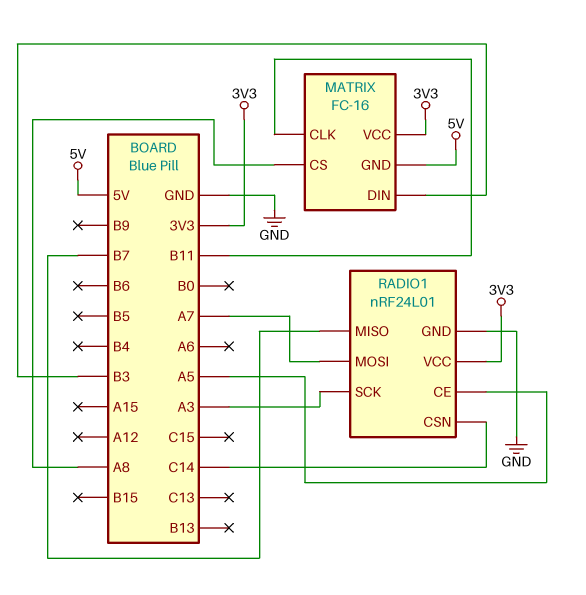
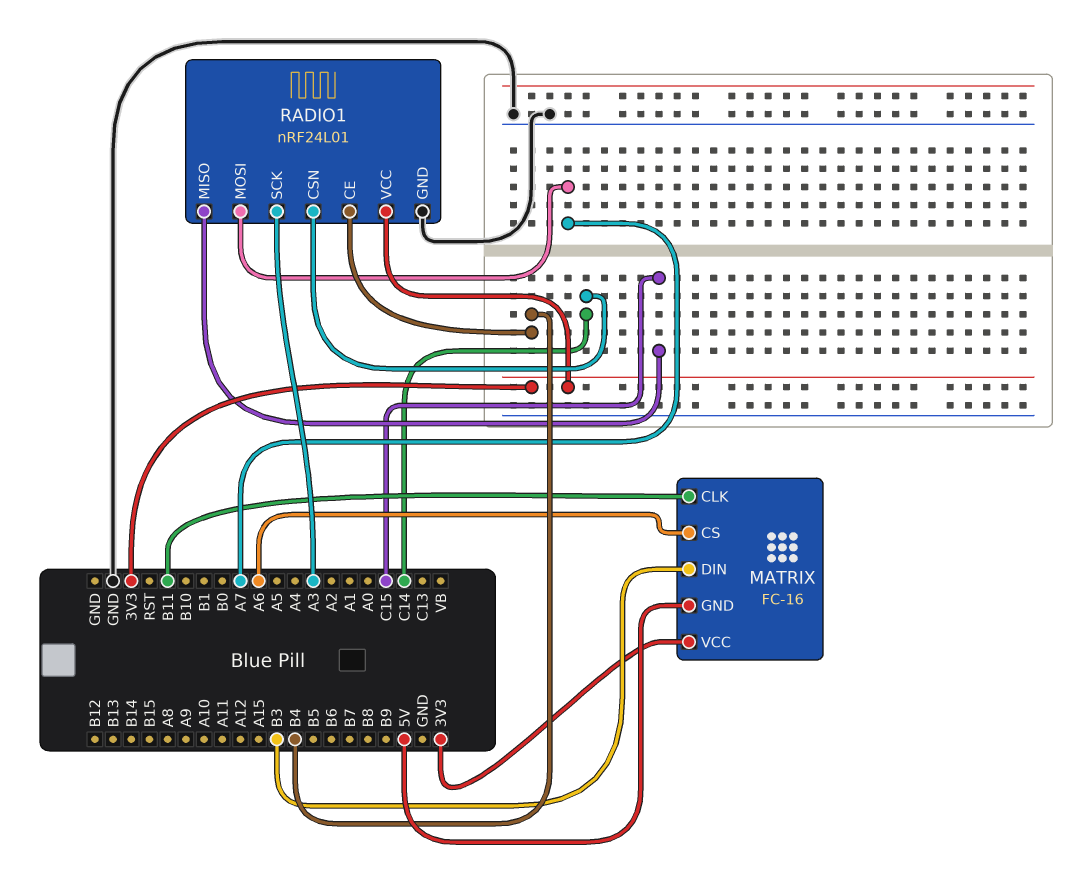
MATRIX pin CS: A8 -> A6
RADIO1 pin CE: A5 -> B4
RADIO1 pin MISO: B7 -> C15

